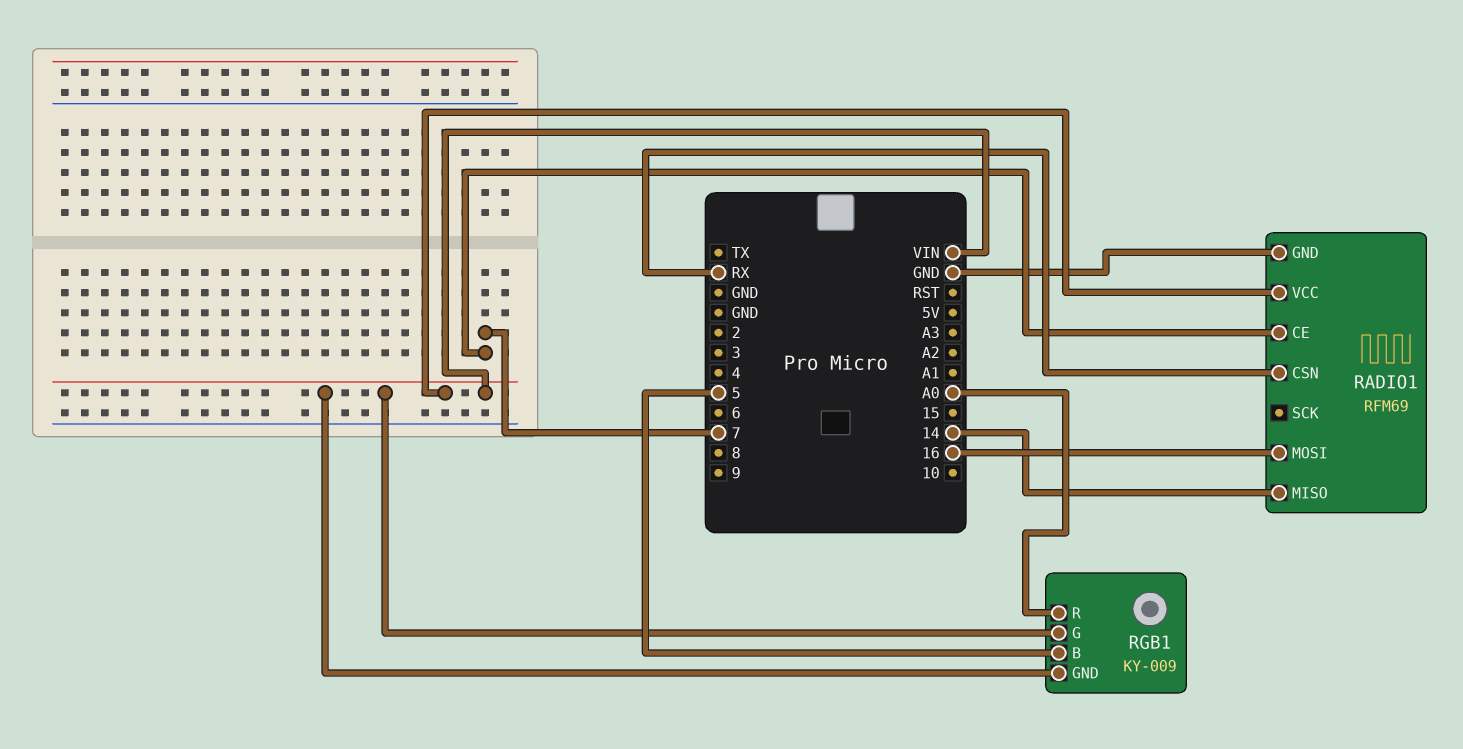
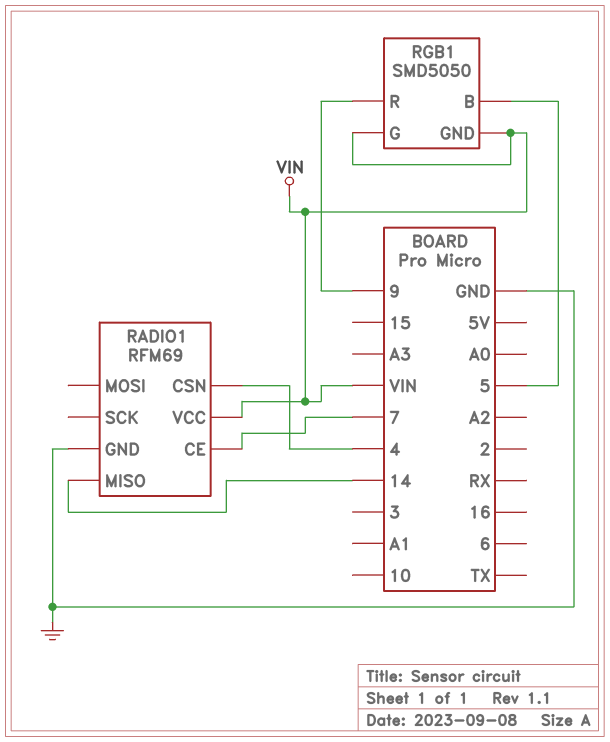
RADIO1 pin CSN: RX -> 4
RADIO1 pin MOSI: 16 -> none
RGB1: KY-009 -> SMD5050
RGB1 pin R: A0 -> 9

